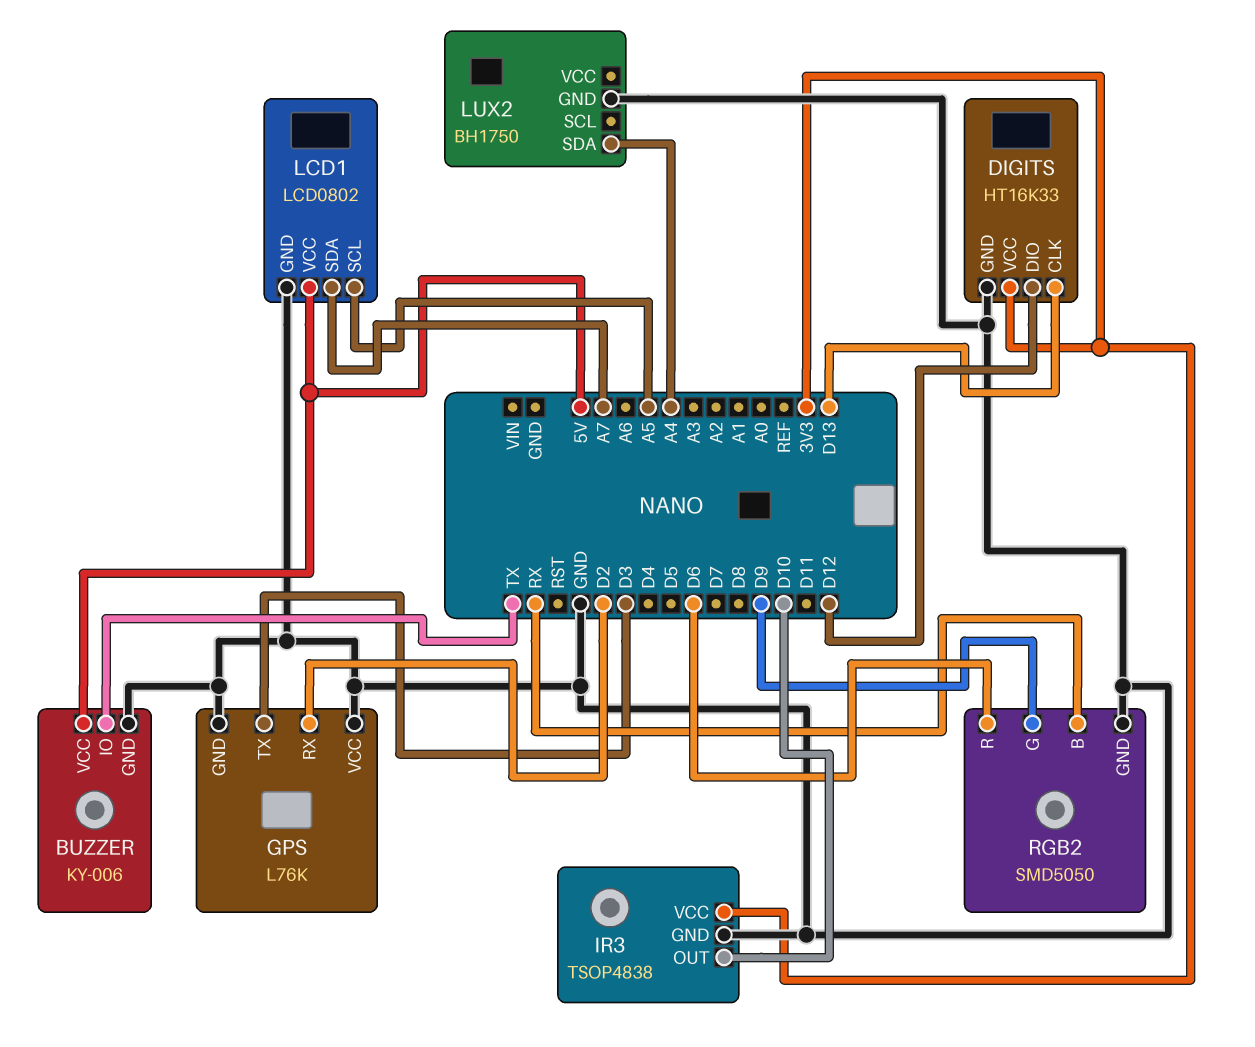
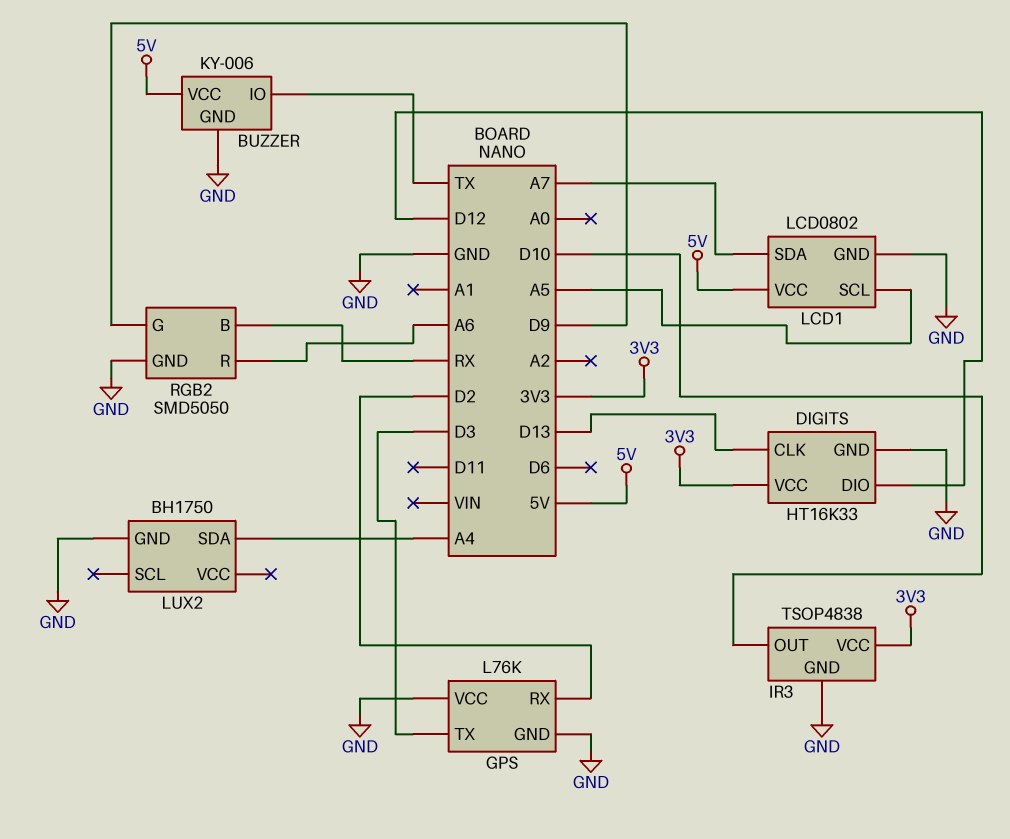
RGB2 pin R: D6 -> A6

